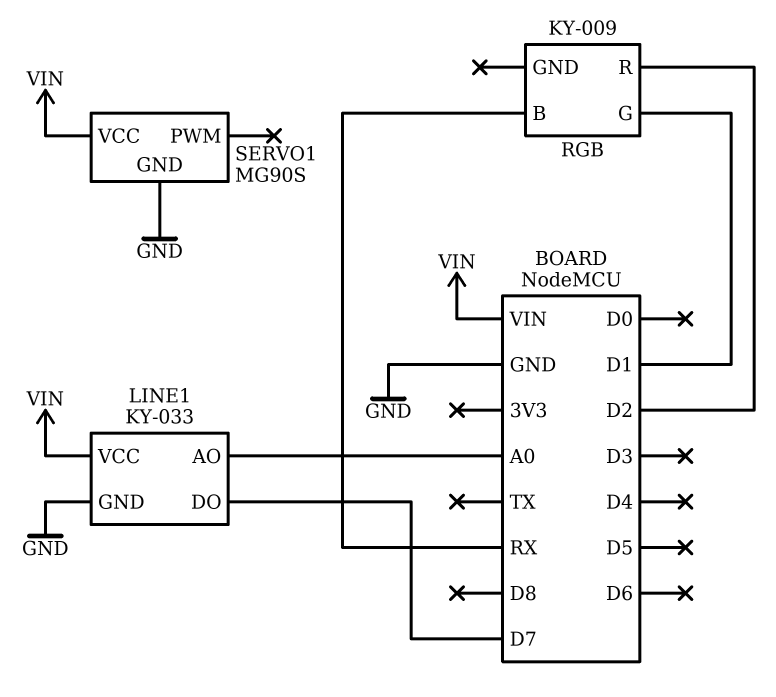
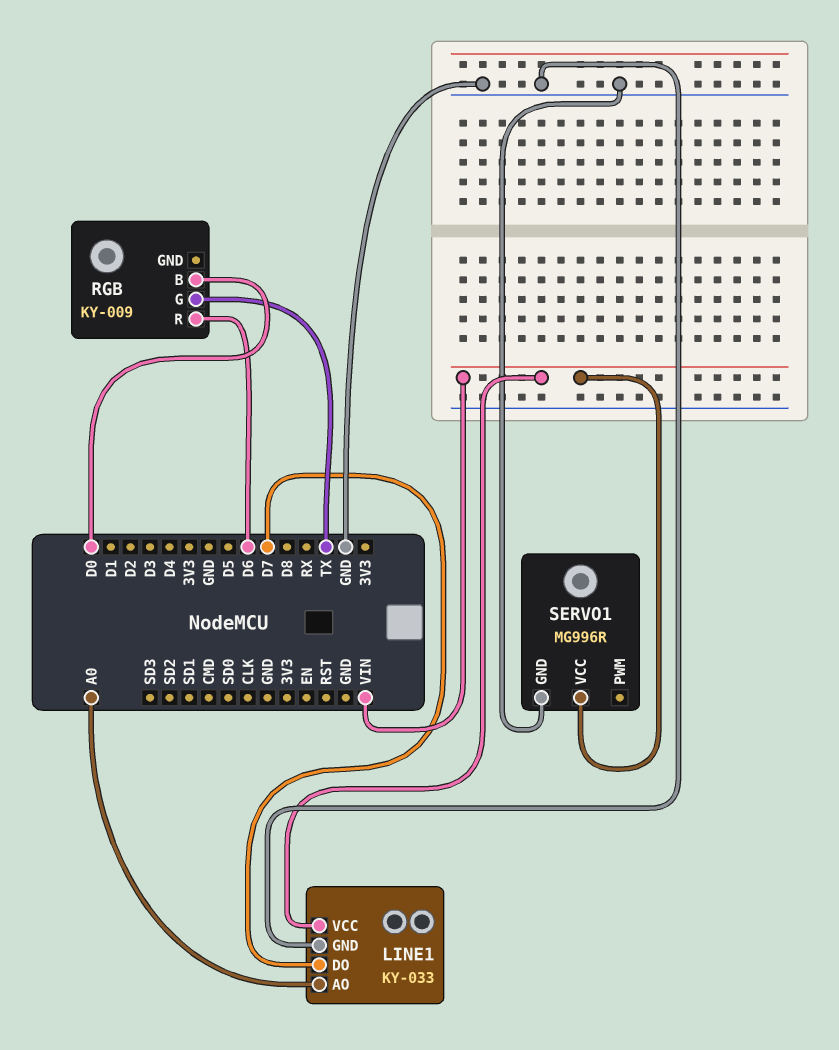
RGB pin B: RX -> D0
RGB pin G: D1 -> TX
RGB pin R: D2 -> D6
SERVO1: MG90S -> MG996R

